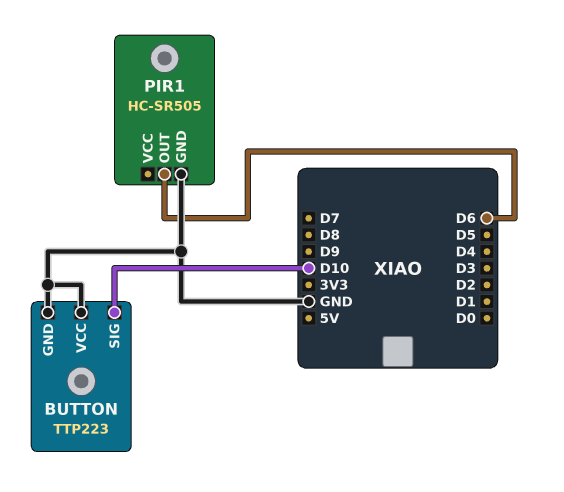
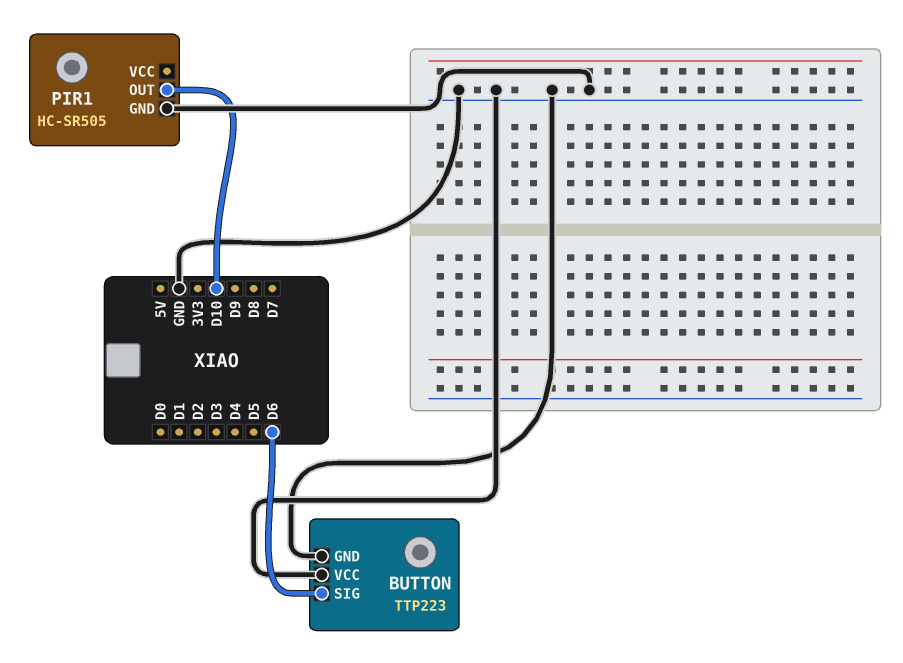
BUTTON pin SIG: D10 -> D6
PIR1 pin OUT: D6 -> D10

